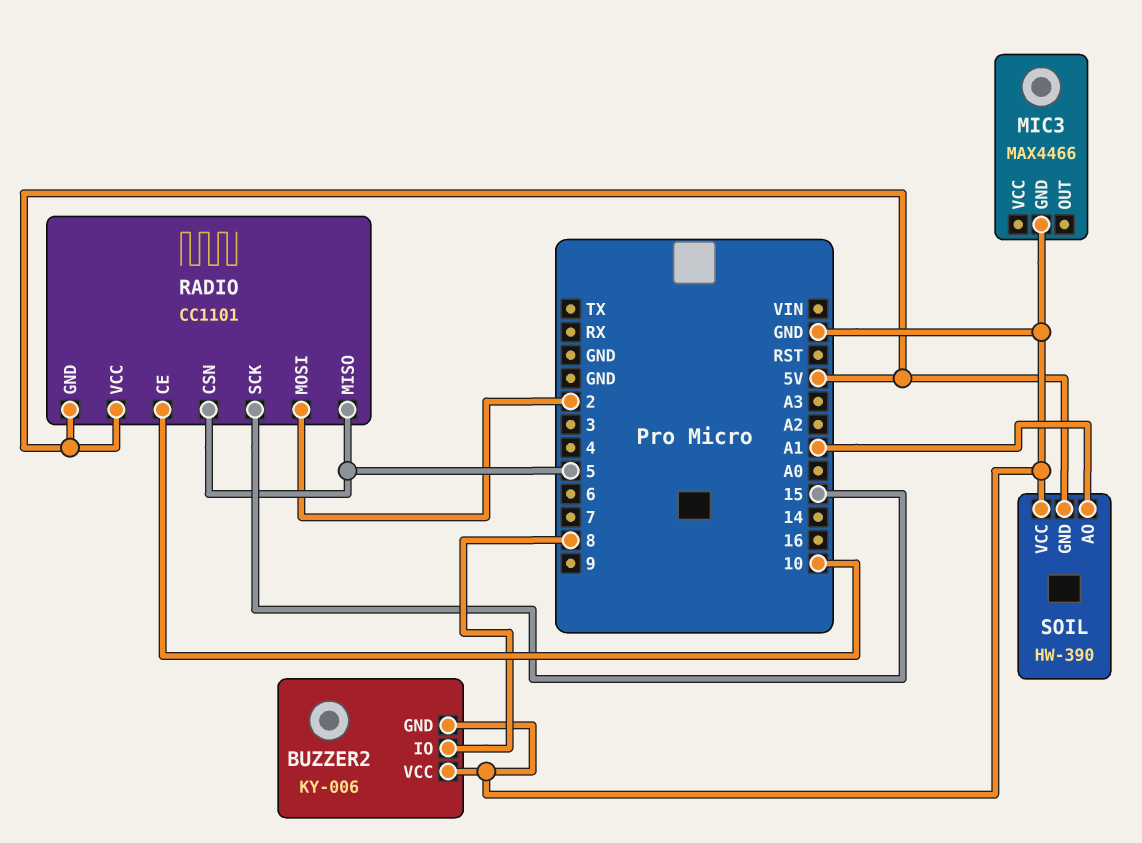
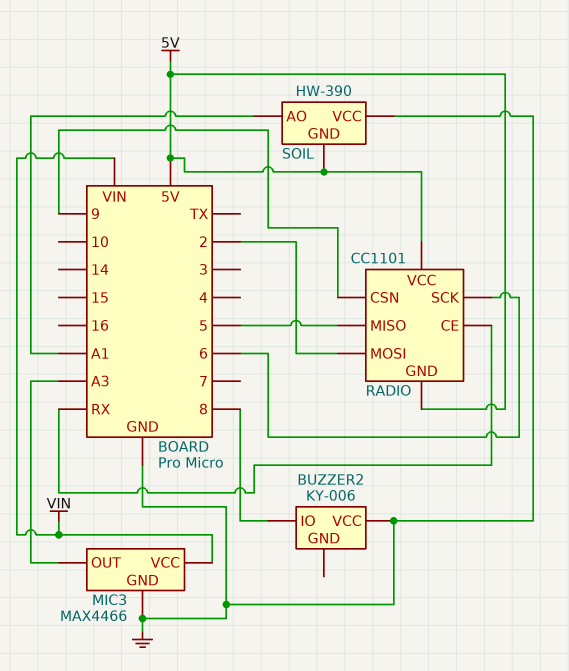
BUZZER2 pin GND: GND -> none
MIC3 pin OUT: none -> A3
MIC3 pin VCC: none -> VIN
RADIO pin CE: 10 -> RX
RADIO pin CSN: 5 -> 9
RADIO pin SCK: 15 -> 6

